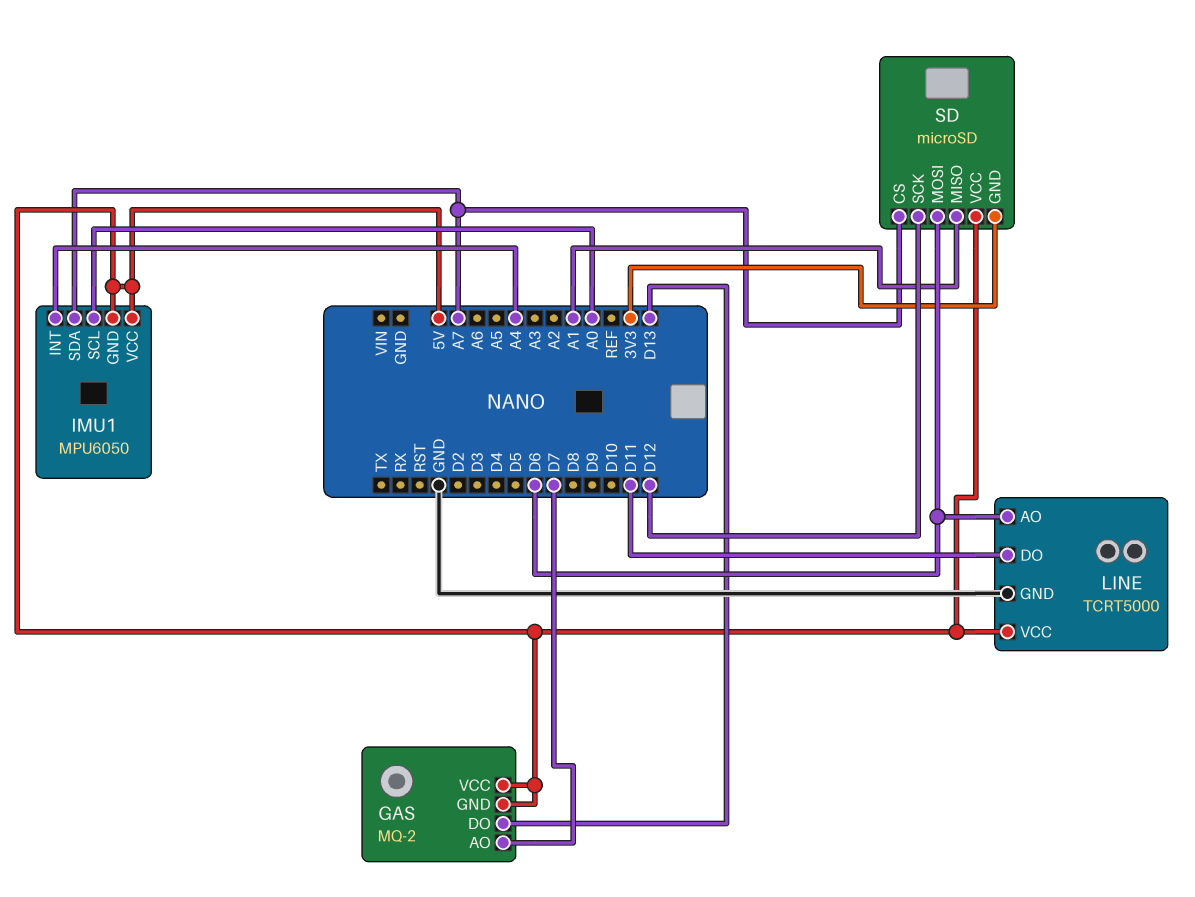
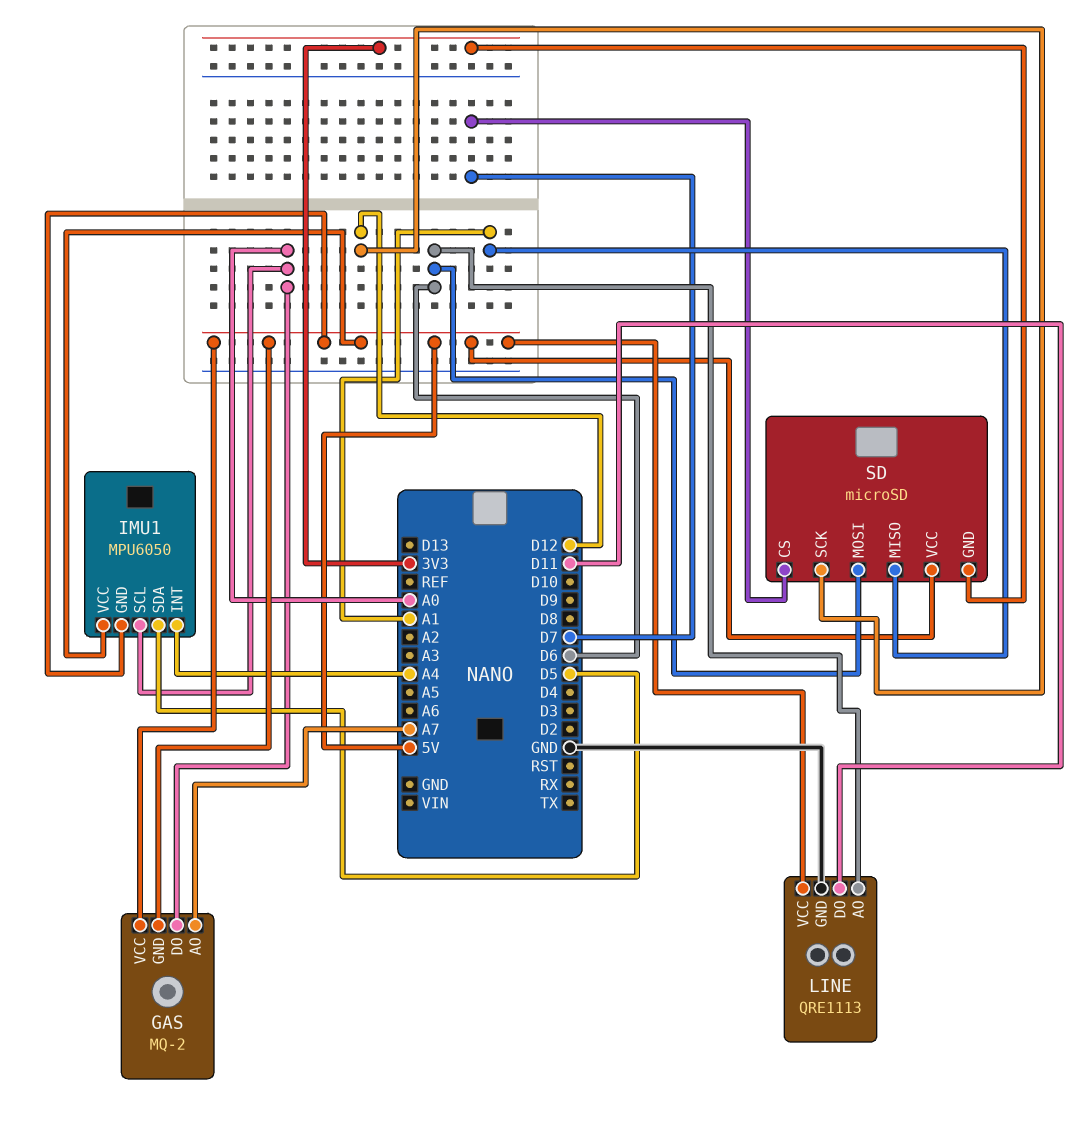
GAS pin AO: D7 -> A7
GAS pin DO: D13 -> A0
IMU1 pin SDA: A7 -> D5
LINE: TCRT5000 -> QRE1113
SD pin CS: A7 -> D7

